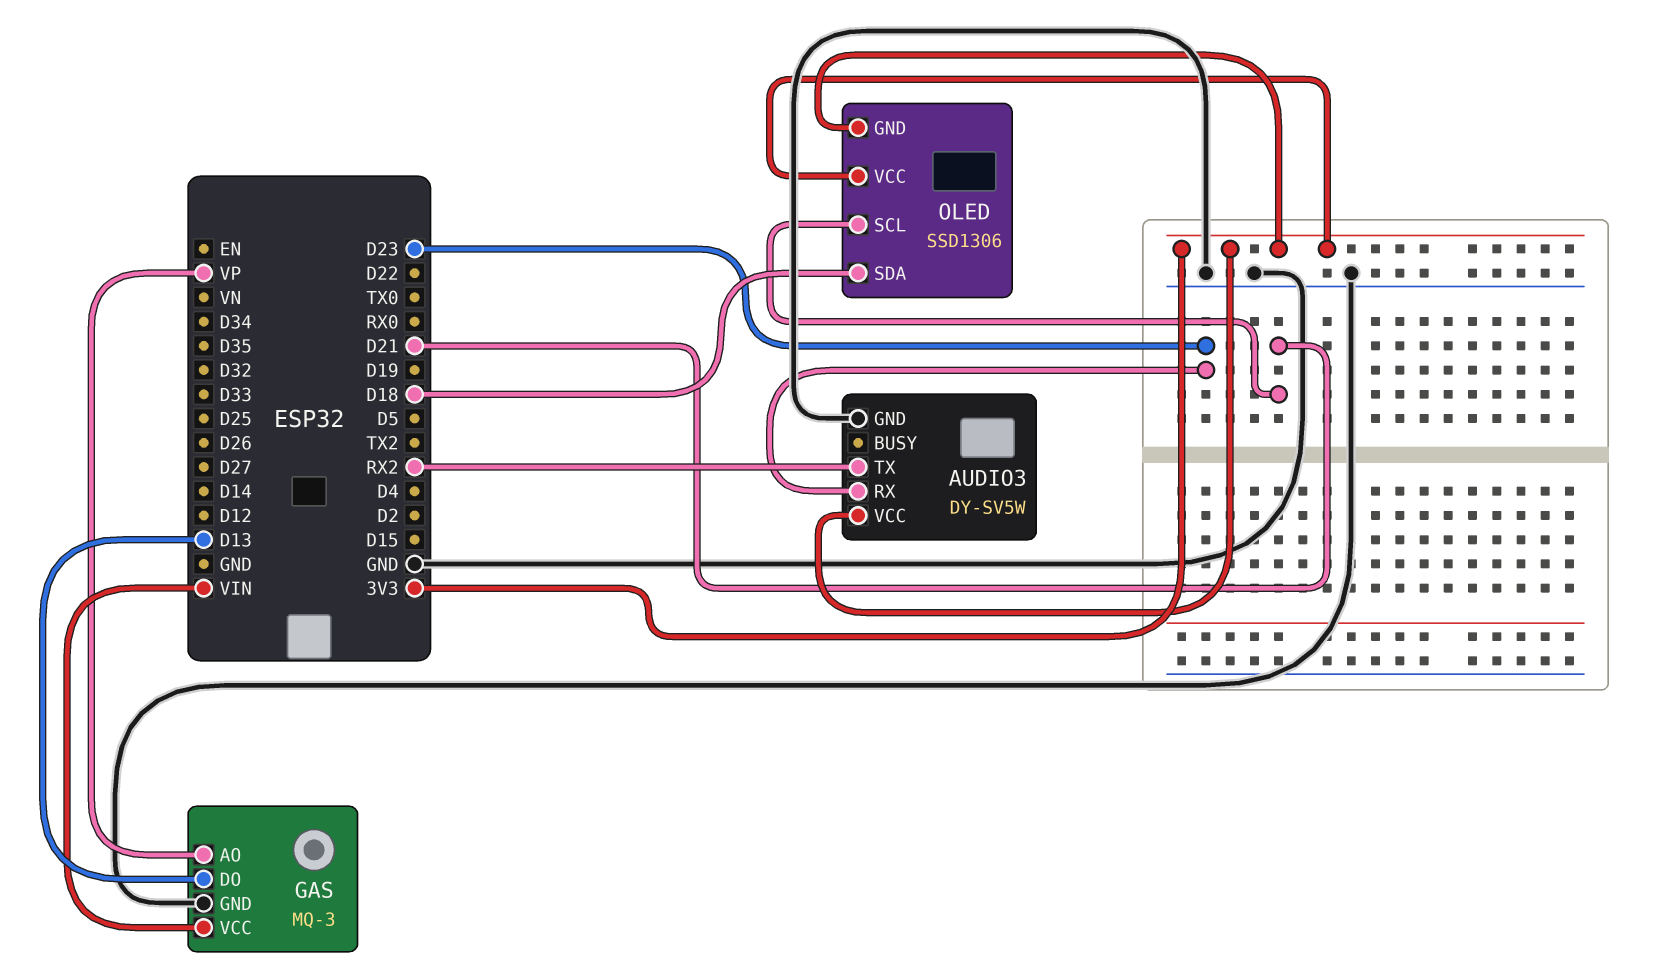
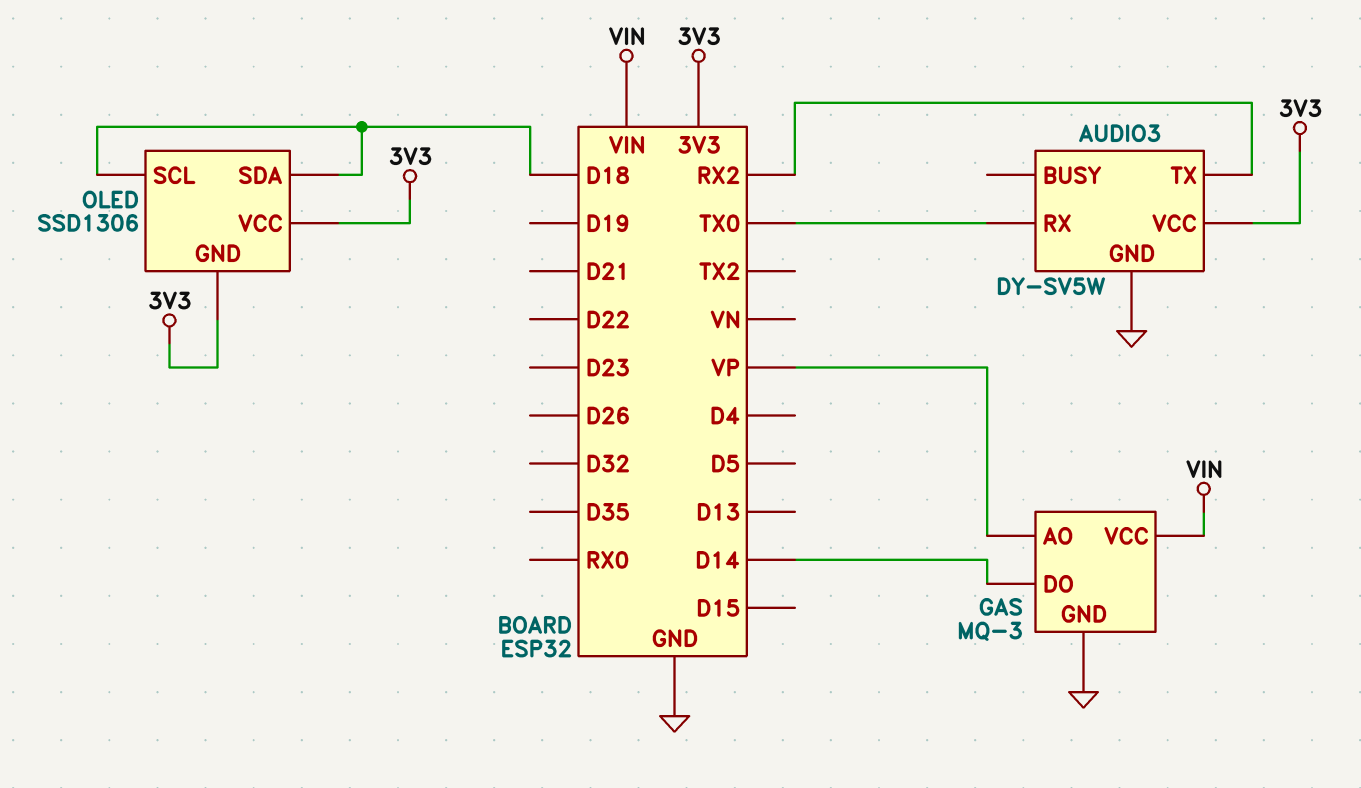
AUDIO3 pin RX: D23 -> TX0
GAS pin DO: D13 -> D14
OLED pin SCL: D21 -> D18

